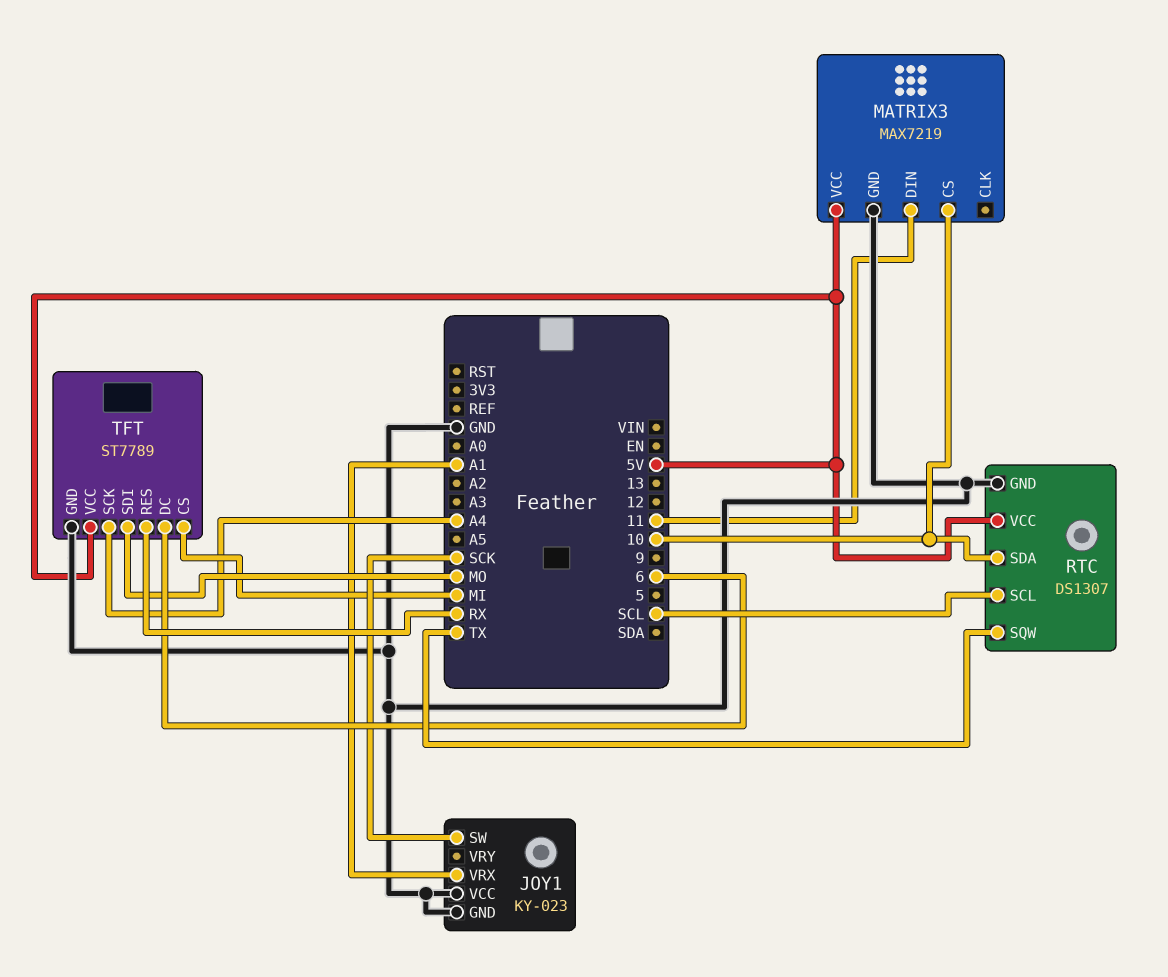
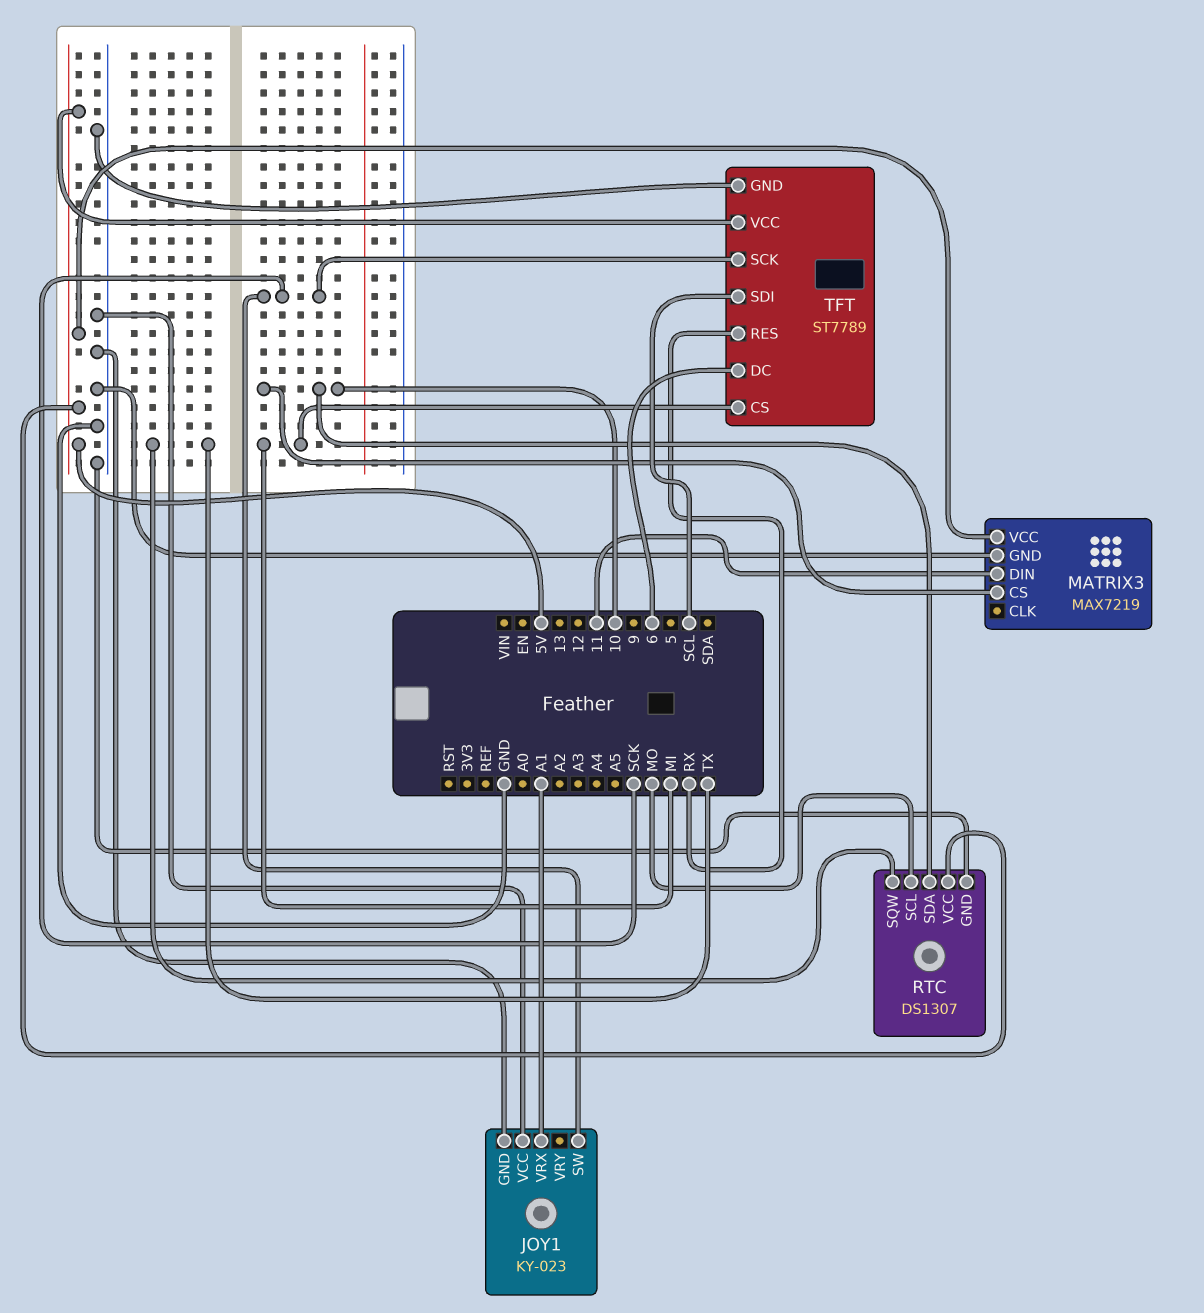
RTC pin SCL: SCL -> MO
TFT pin SCK: A4 -> SCK
TFT pin SDI: MO -> SCL

